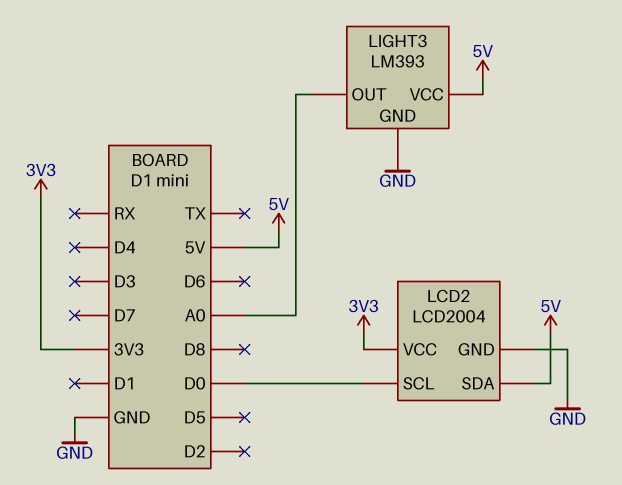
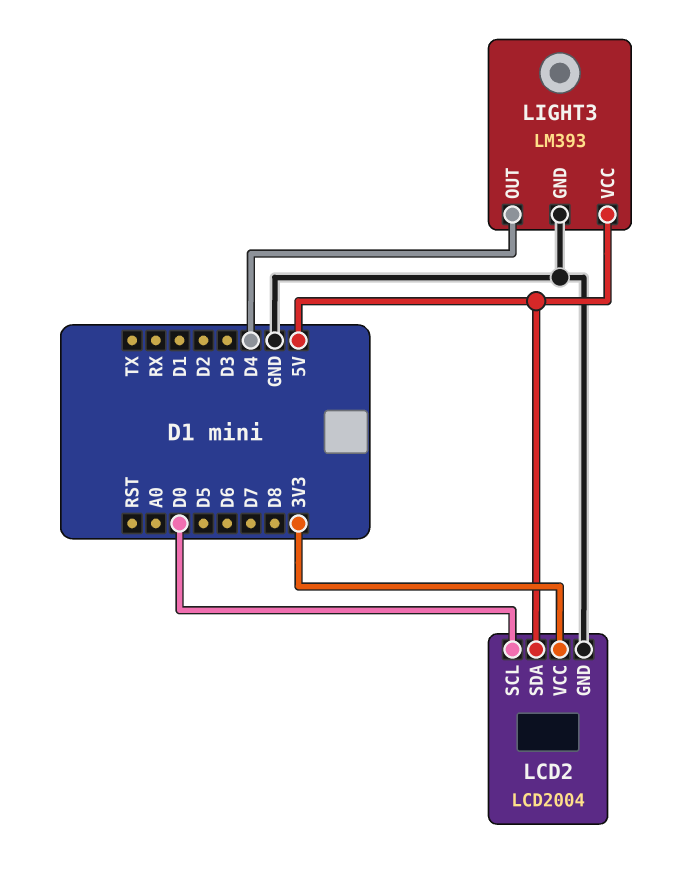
LIGHT3 pin OUT: A0 -> D4

